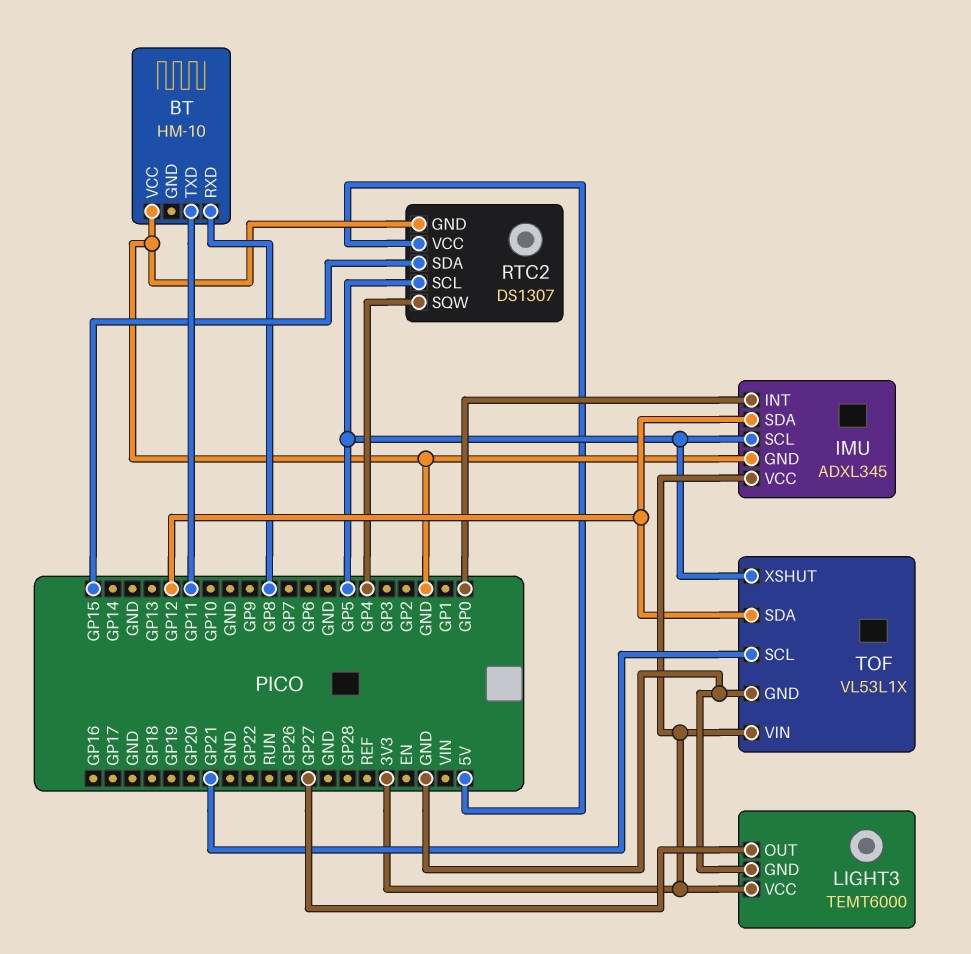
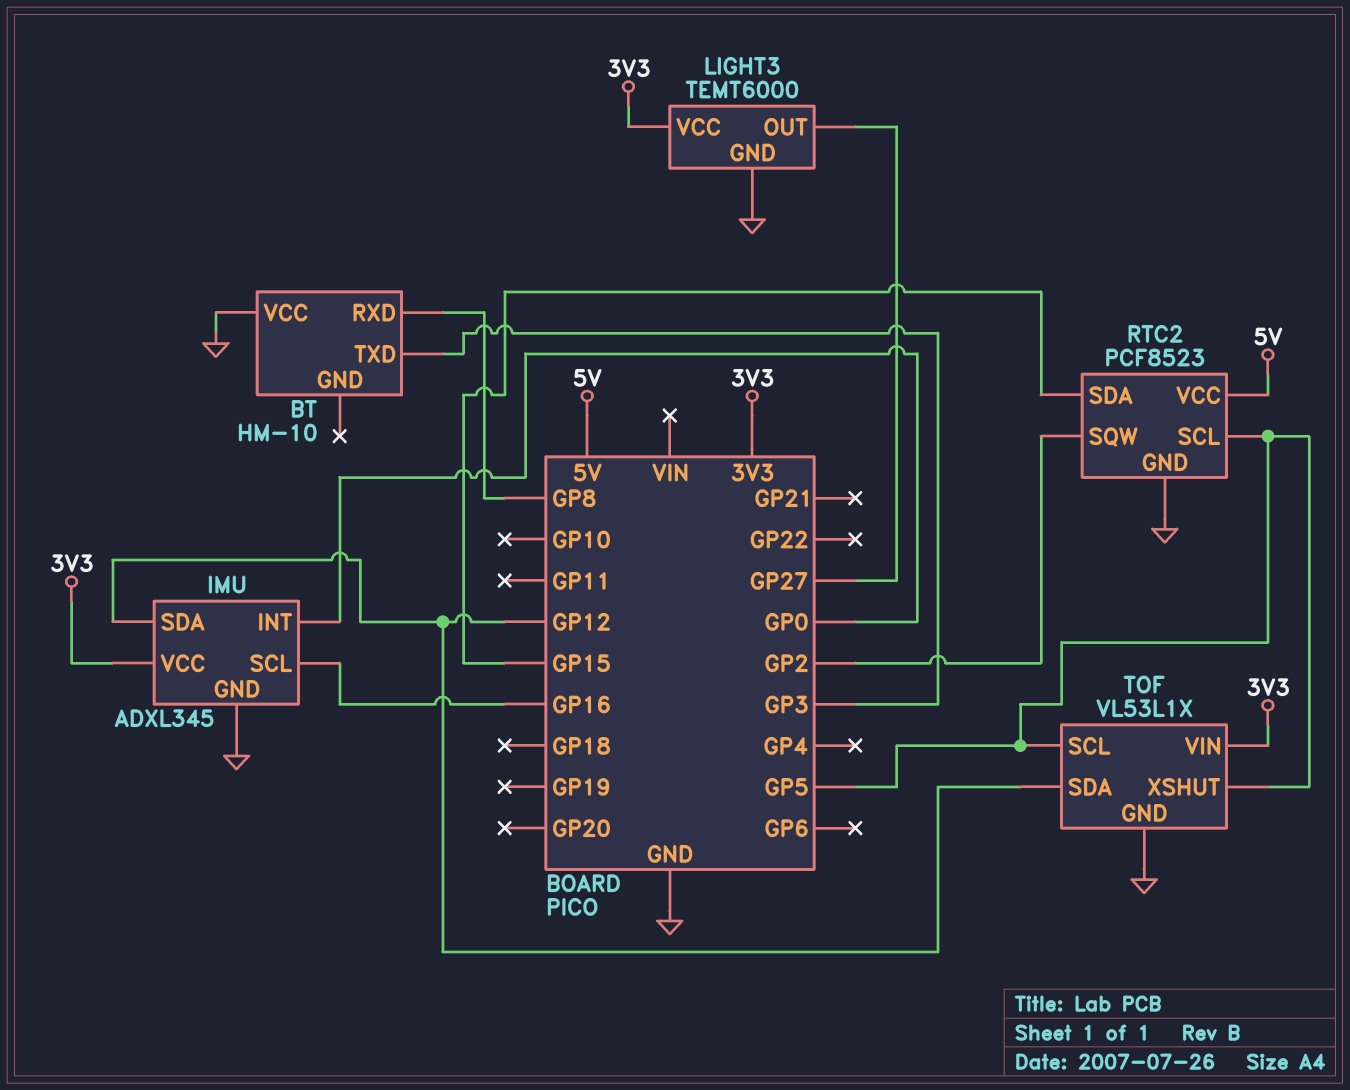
BT pin TXD: GP11 -> GP3
IMU pin SCL: GP5 -> GP16
RTC2: DS1307 -> PCF8523
RTC2 pin SQW: GP4 -> GP2
TOF pin SCL: GP21 -> GP5

